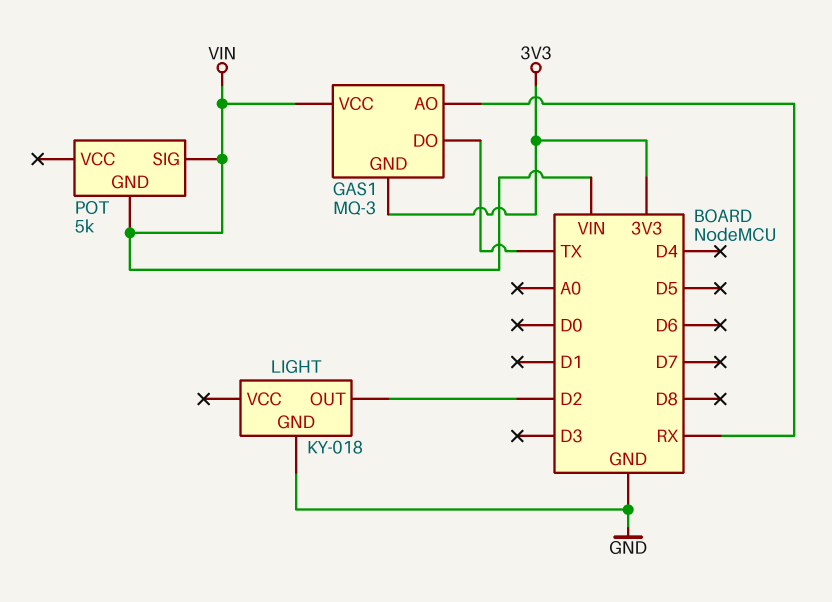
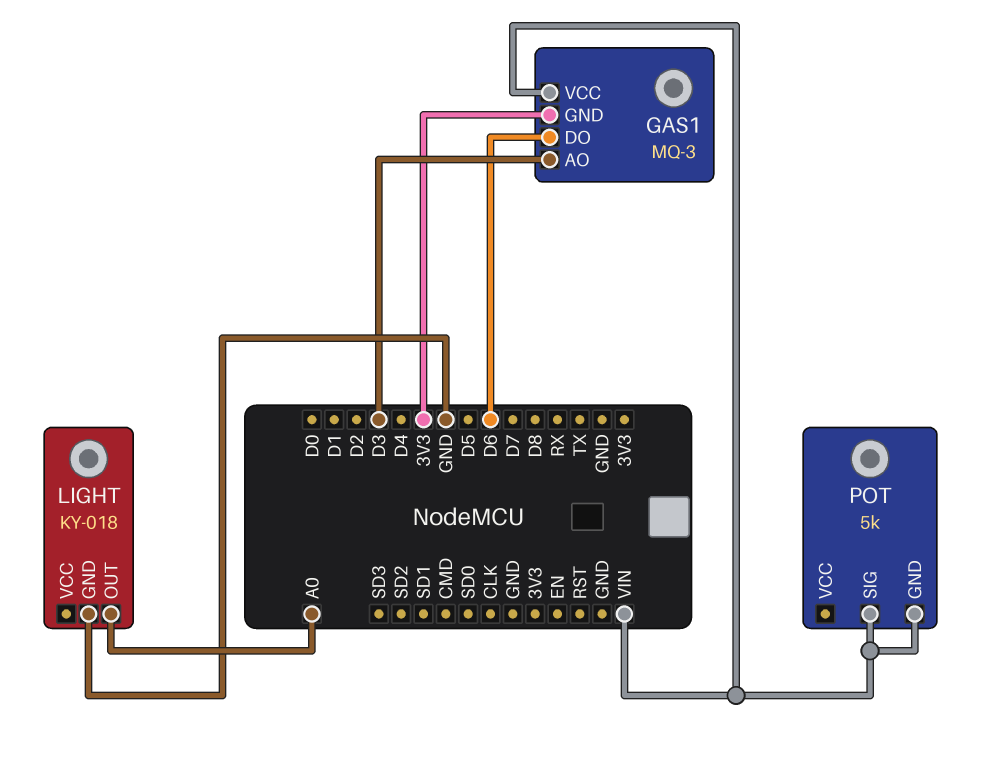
GAS1 pin AO: RX -> D3
GAS1 pin DO: TX -> D6
LIGHT pin OUT: D2 -> A0

